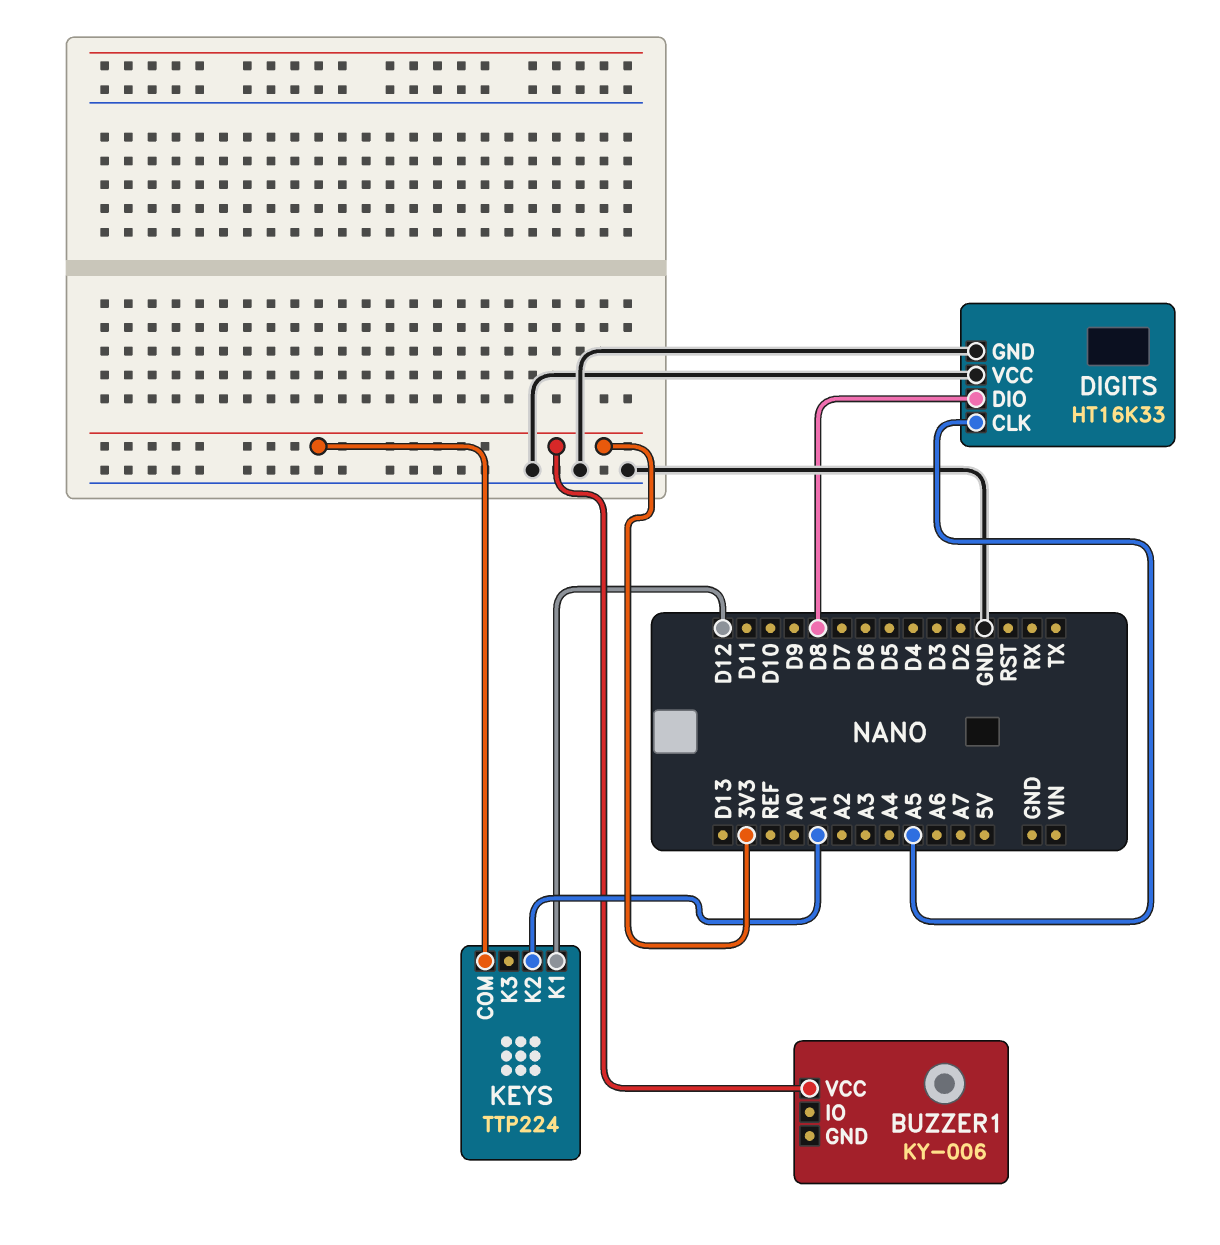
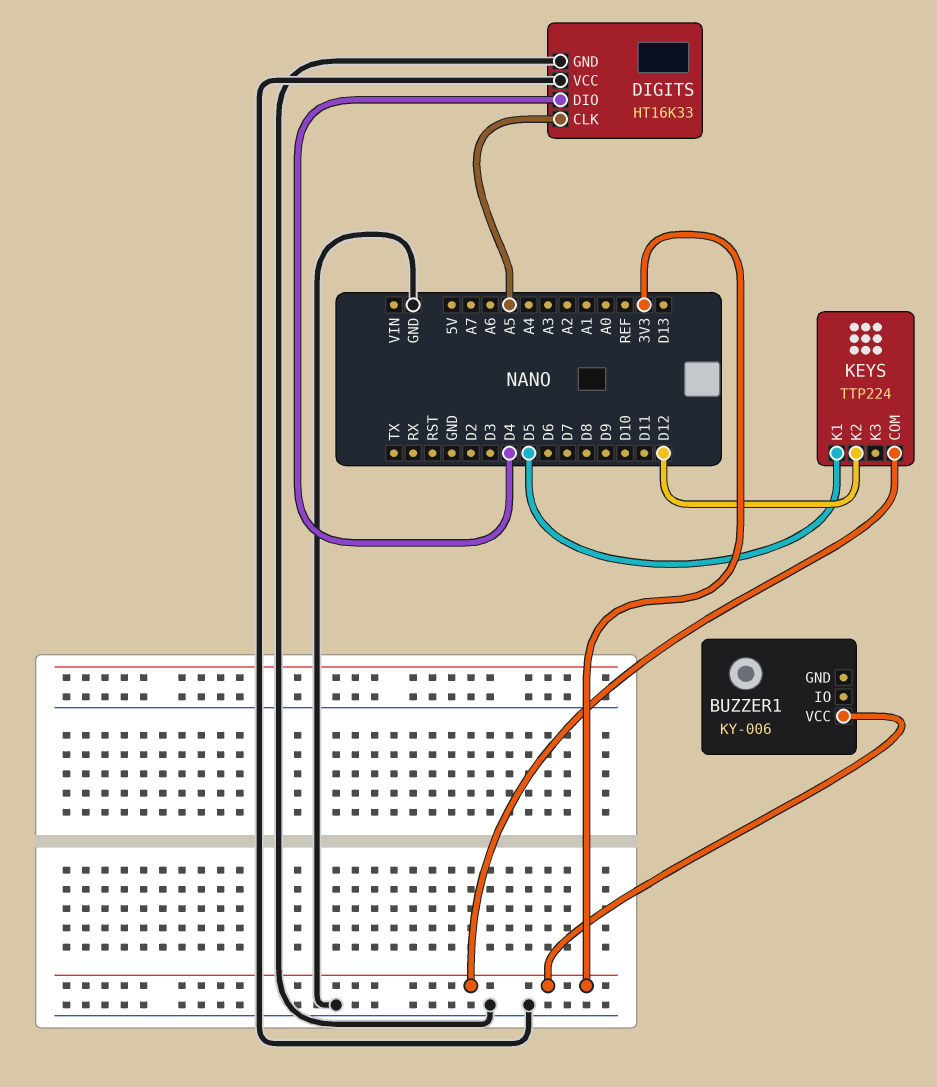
DIGITS pin DIO: D8 -> D4
KEYS pin K1: D12 -> D5
KEYS pin K2: A1 -> D12

